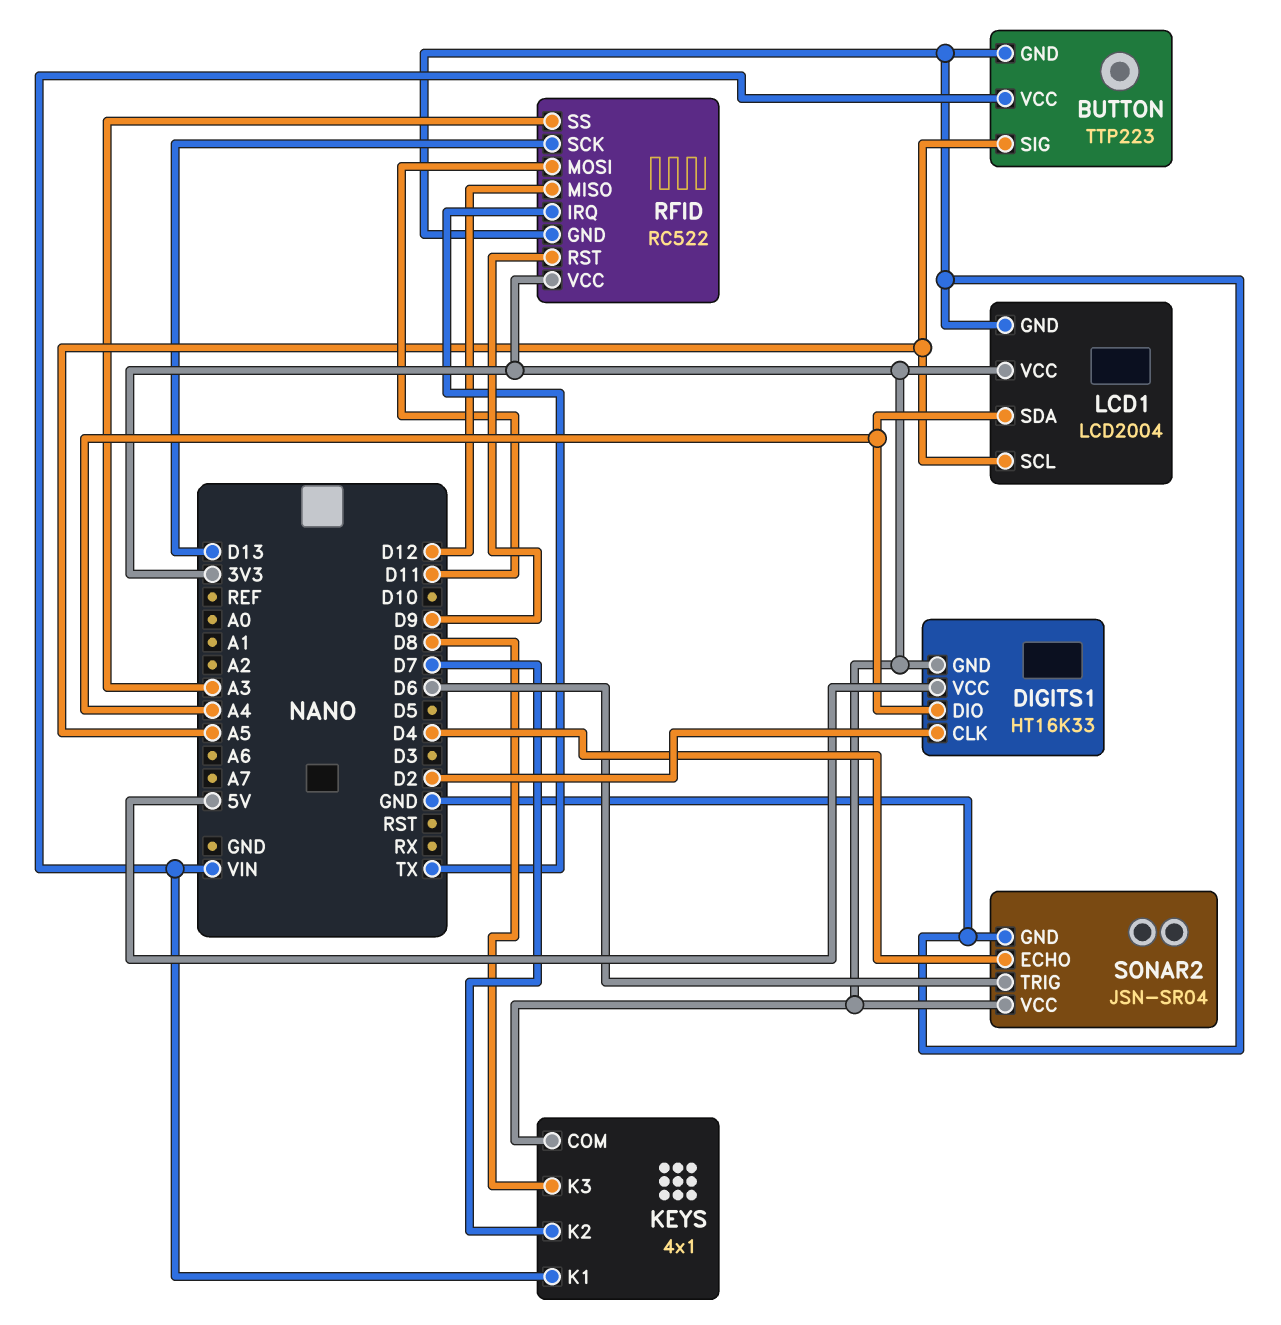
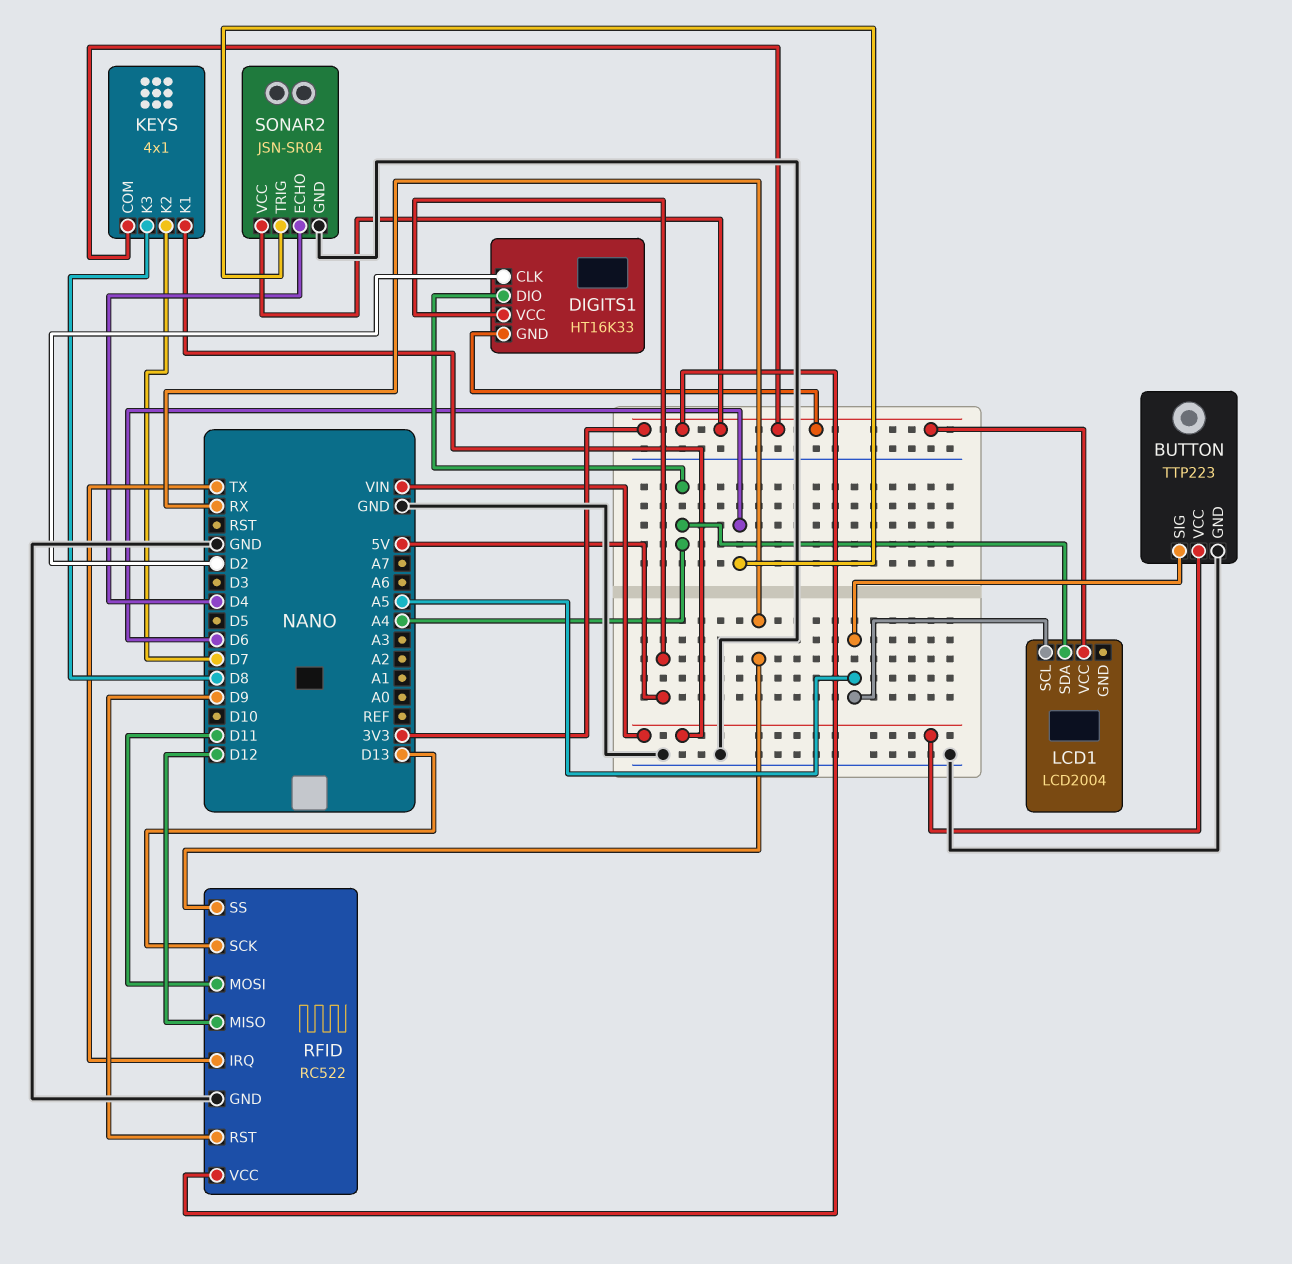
LCD1 pin GND: GND -> none
RFID pin SS: A3 -> RX

